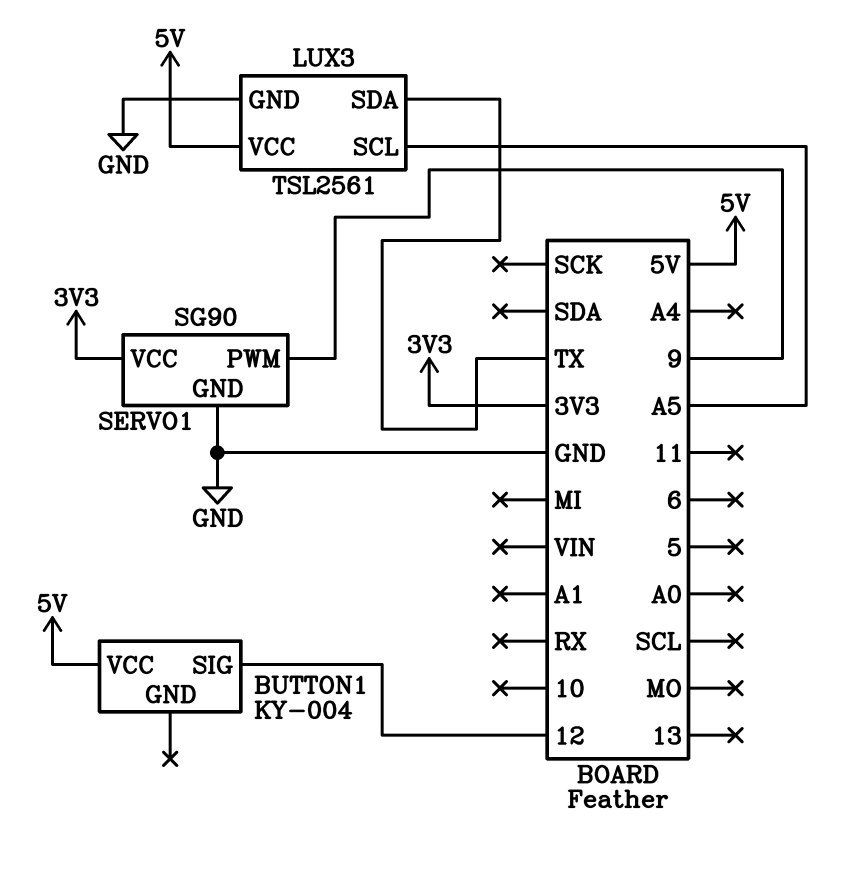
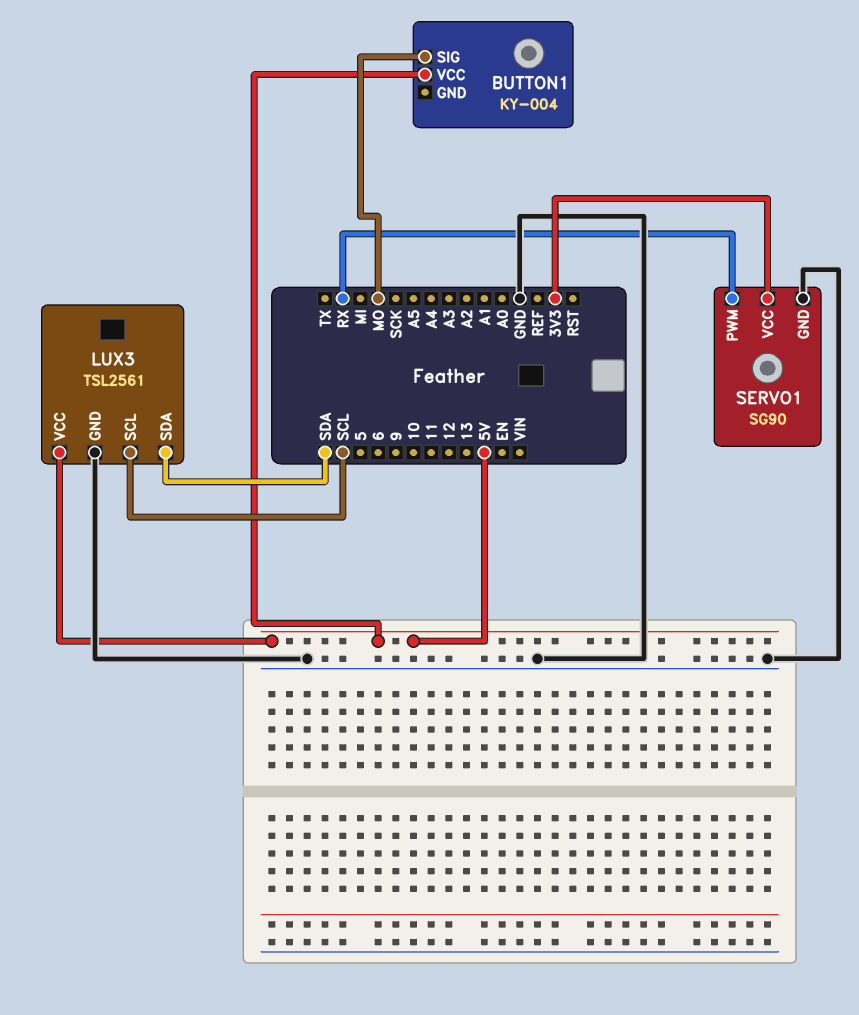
BUTTON1 pin SIG: 12 -> MO
LUX3 pin SCL: A5 -> SCL
LUX3 pin SDA: TX -> SDA
SERVO1 pin PWM: 9 -> RX

